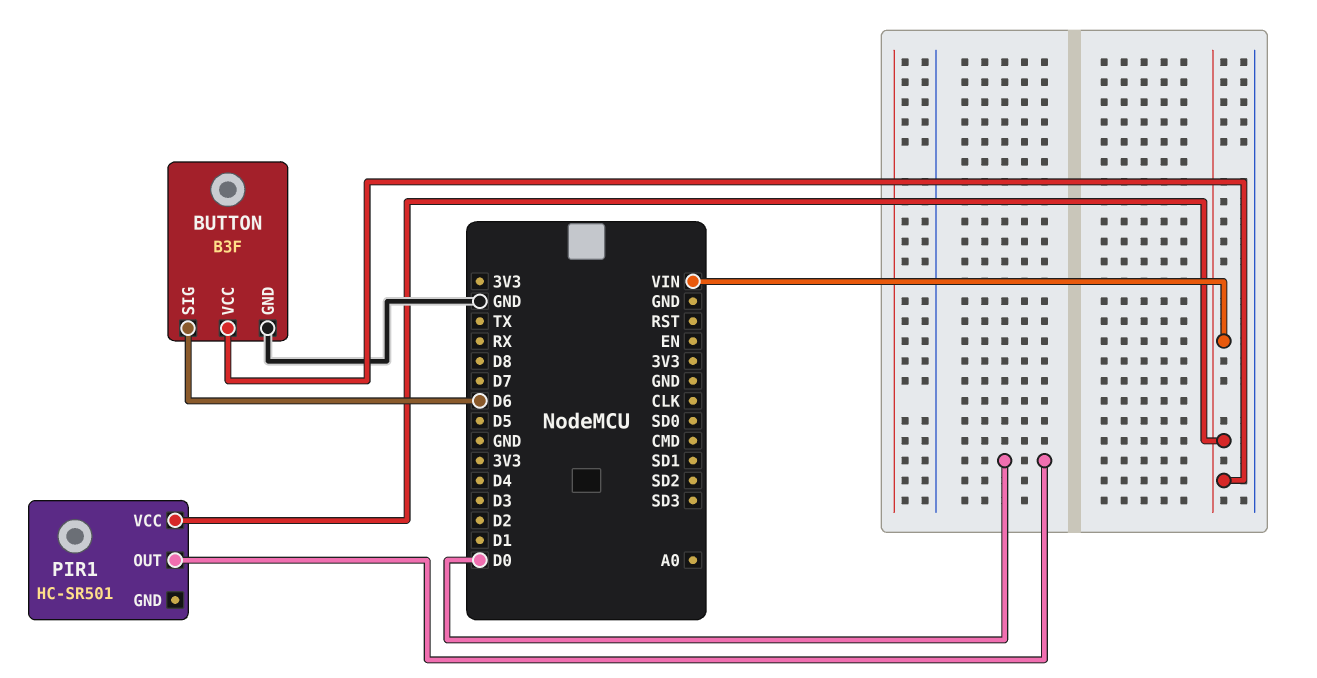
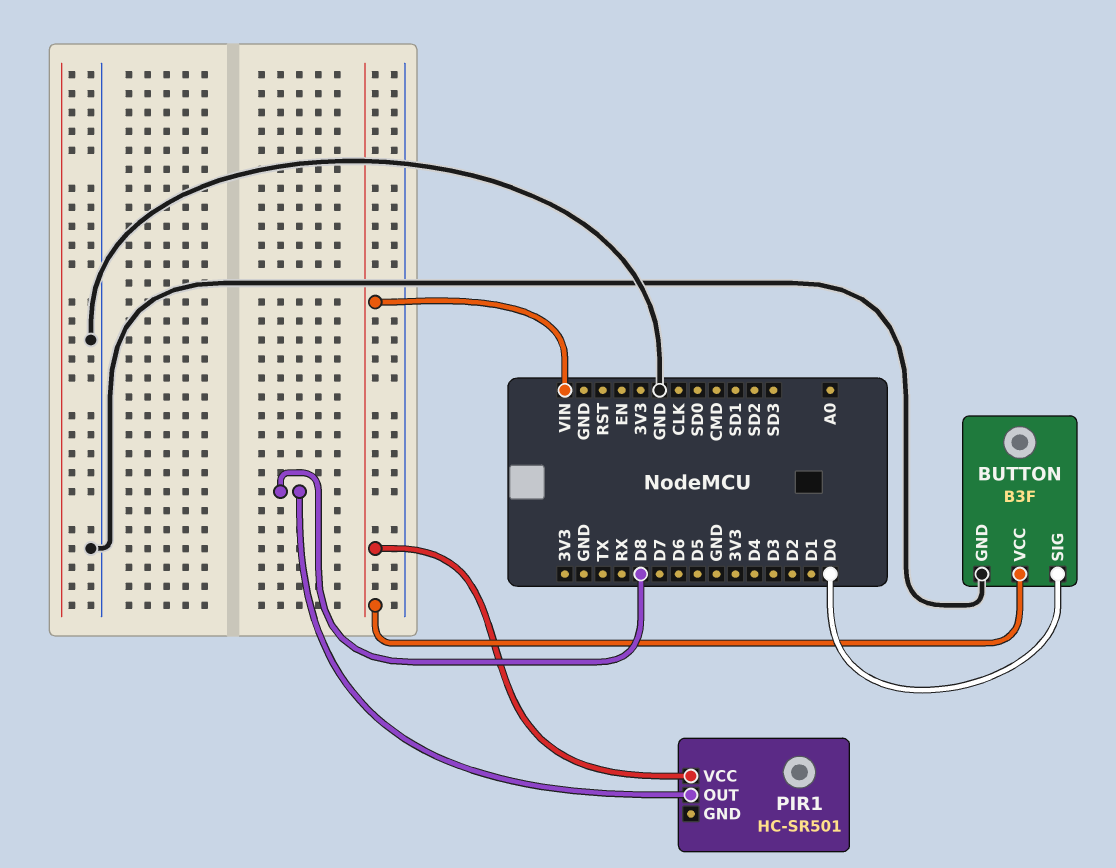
BUTTON pin SIG: D6 -> D0
PIR1 pin OUT: D0 -> D8

